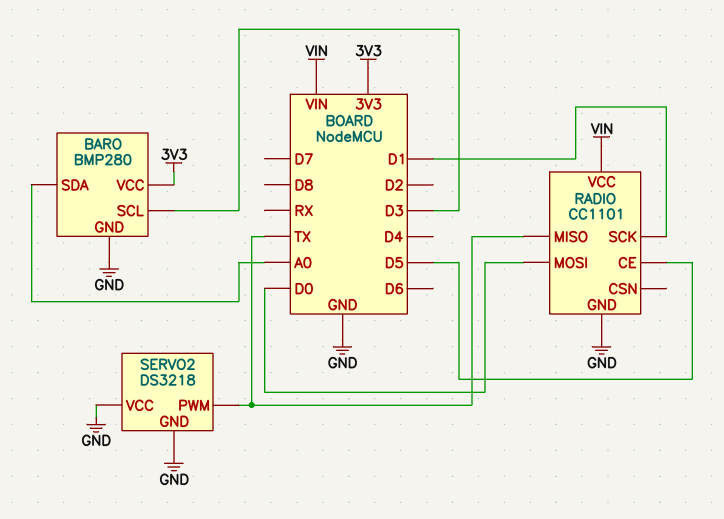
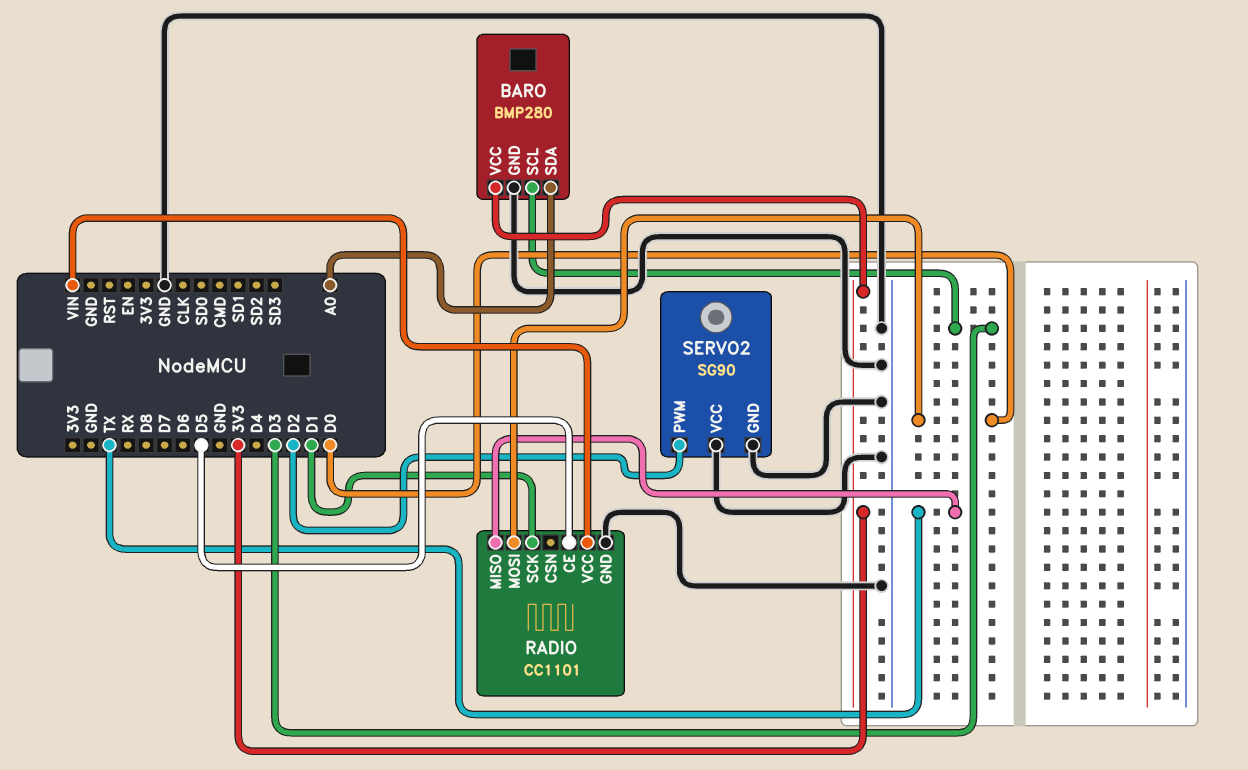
SERVO2: DS3218 -> SG90
SERVO2 pin PWM: TX -> D2

